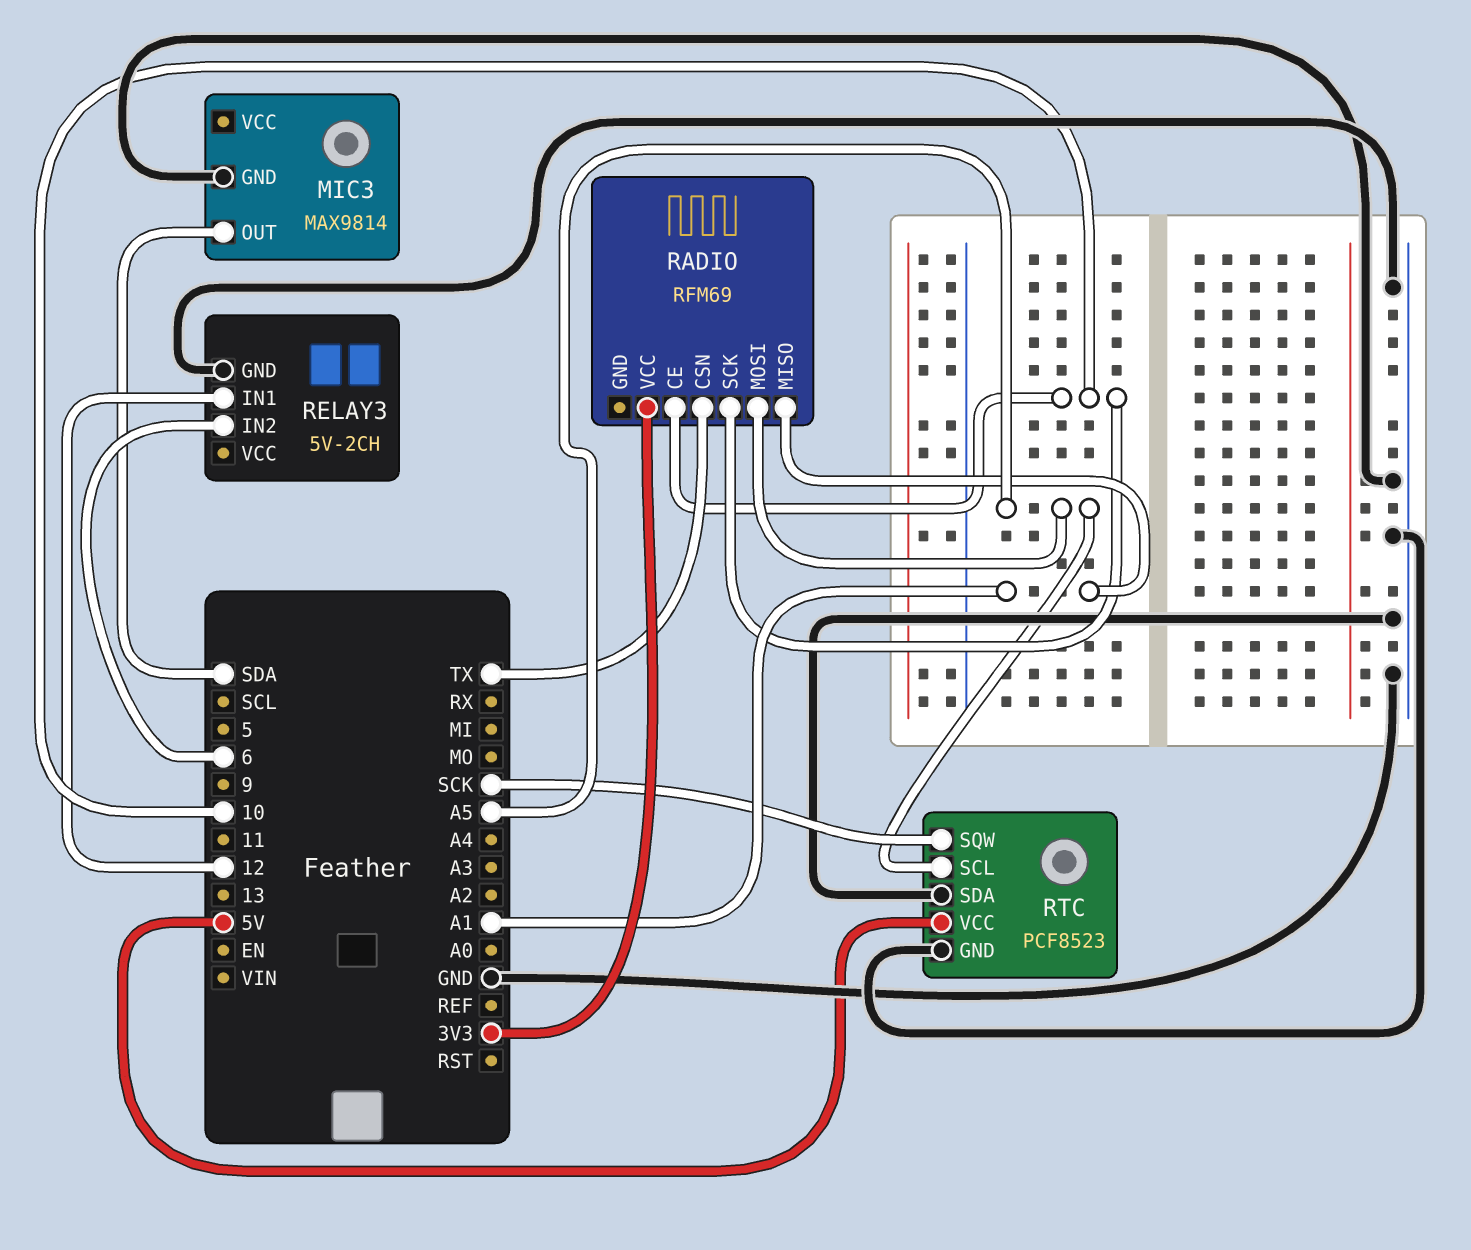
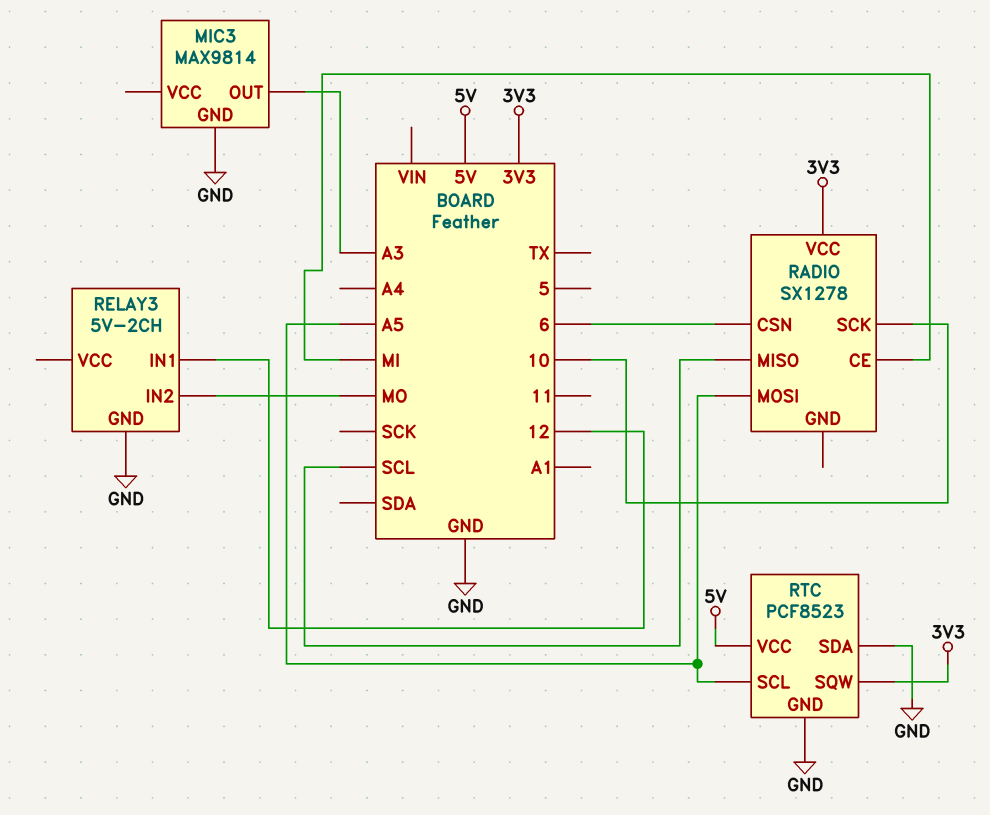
MIC3 pin OUT: SDA -> A3
RADIO: RFM69 -> SX1278
RADIO pin CE: 10 -> MI
RADIO pin CSN: TX -> 6
RADIO pin MISO: A1 -> SCL
RELAY3 pin IN2: 6 -> MO
RTC pin SQW: SCK -> 3V3

